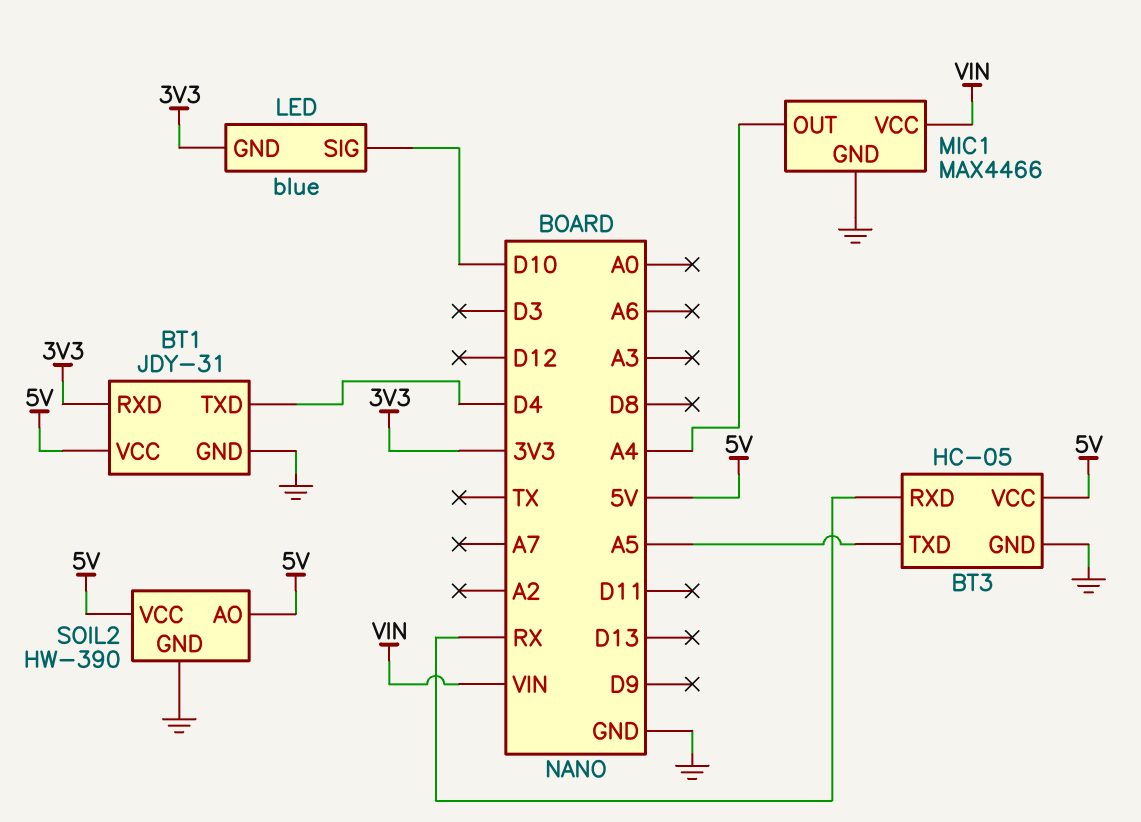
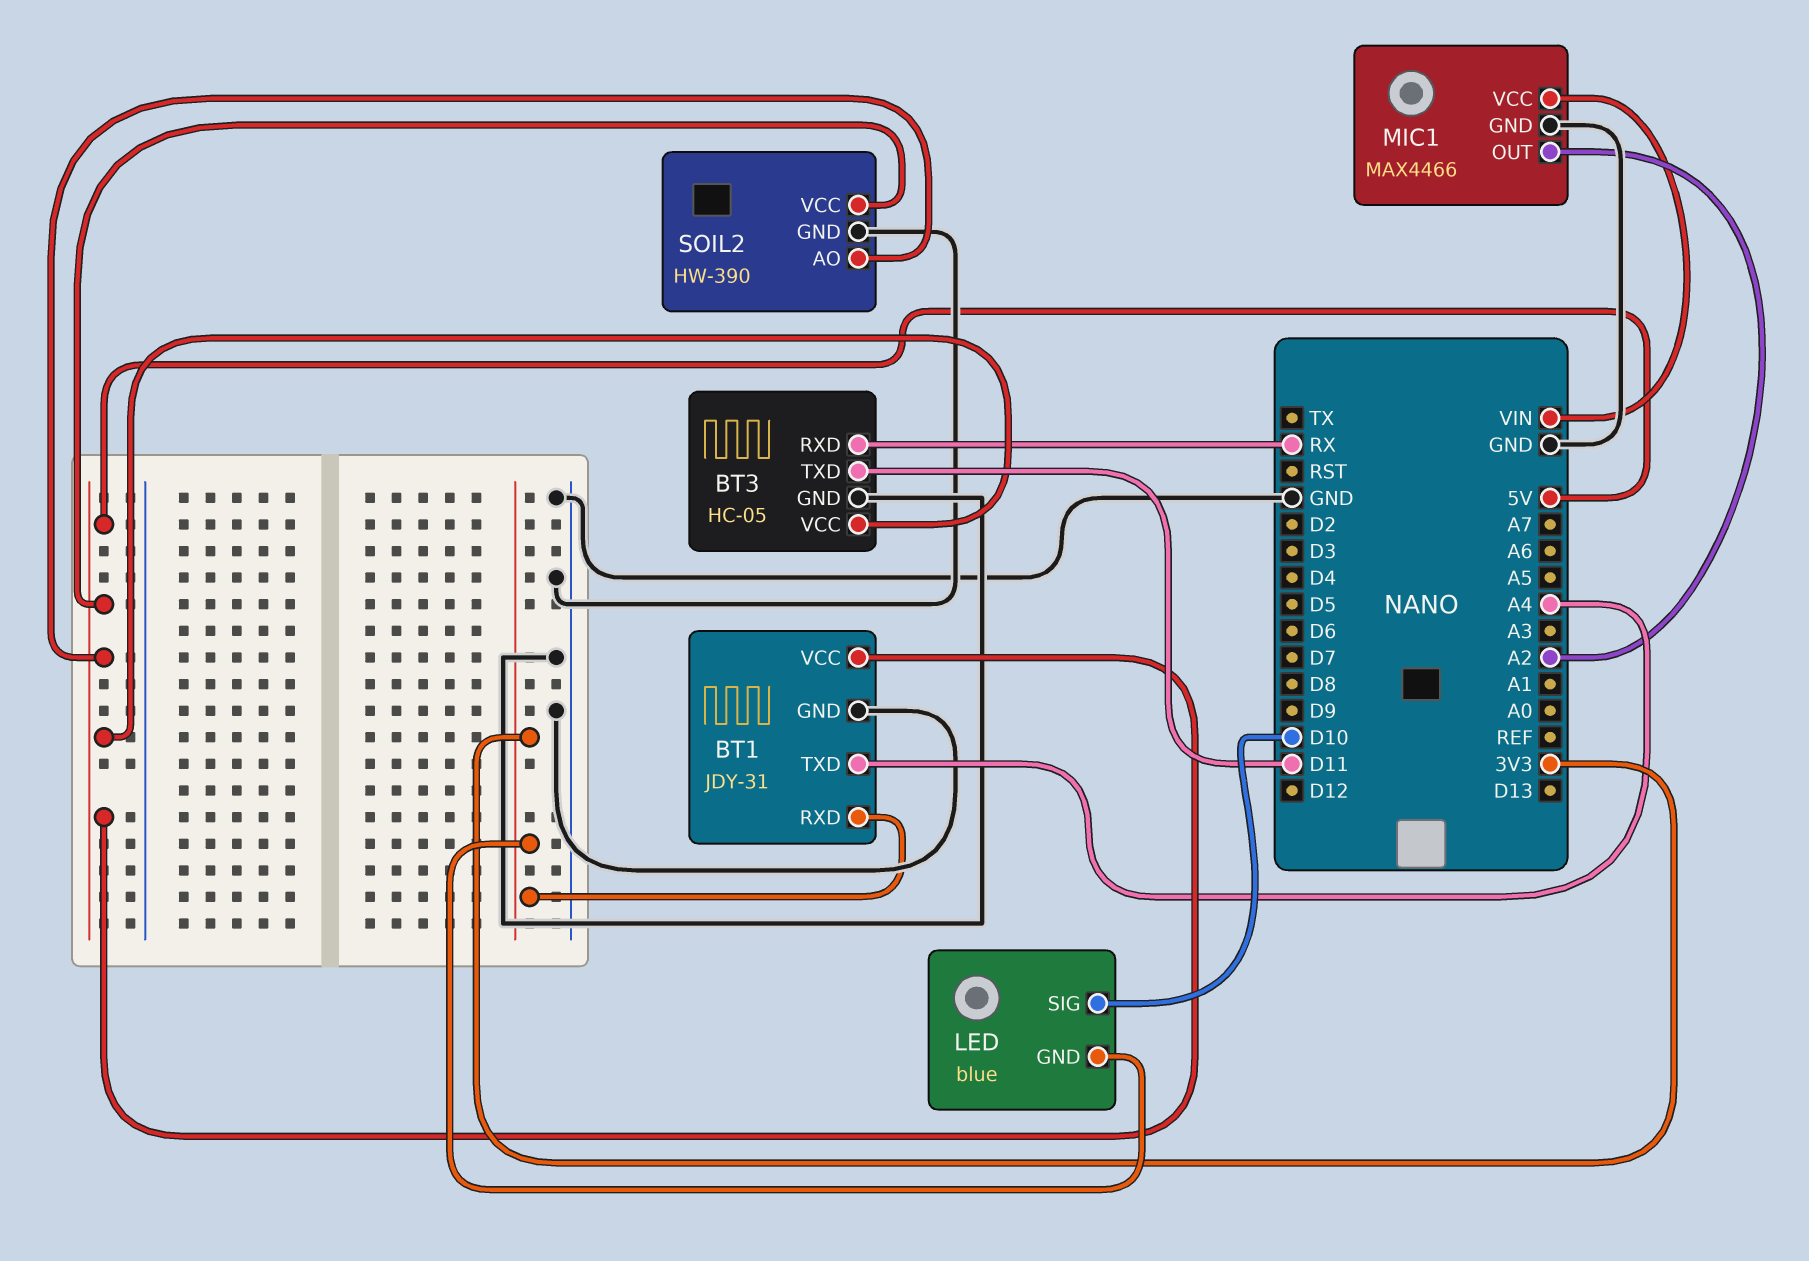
BT1 pin TXD: D4 -> A4
BT3 pin TXD: A5 -> D11
MIC1 pin OUT: A4 -> A2

